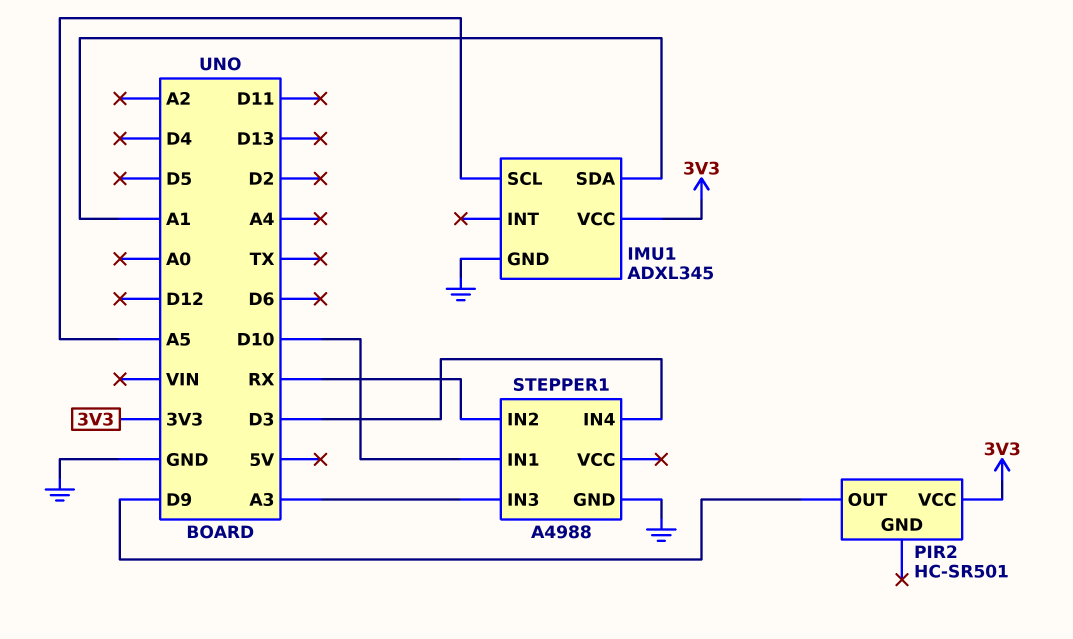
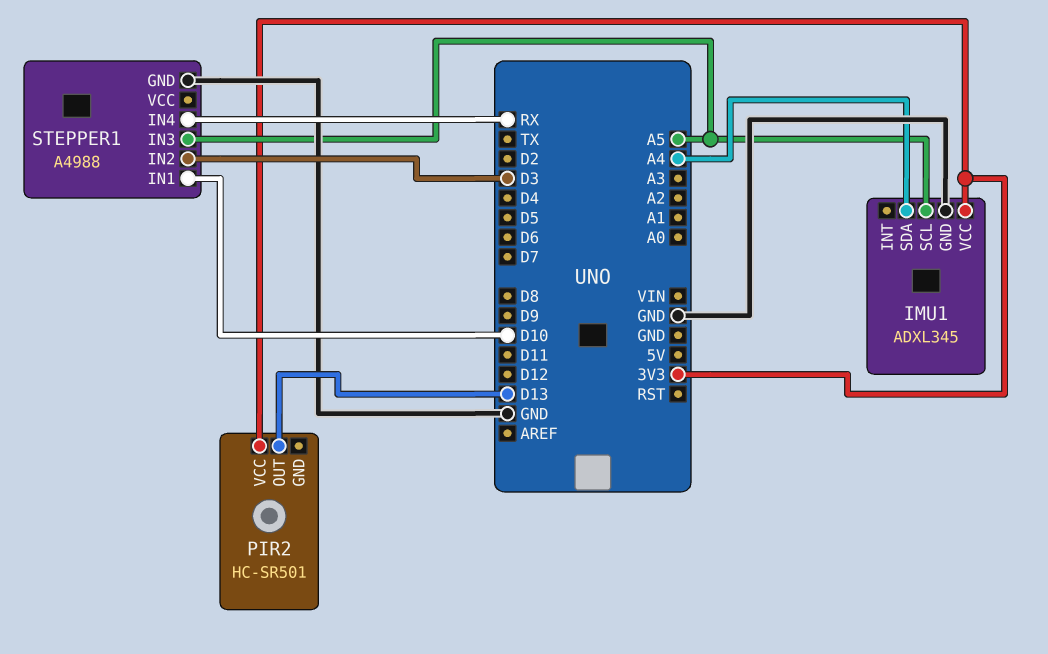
IMU1 pin SDA: A1 -> A4
PIR2 pin OUT: D9 -> D13
STEPPER1 pin IN2: RX -> D3
STEPPER1 pin IN3: A3 -> A5
STEPPER1 pin IN4: D3 -> RX

